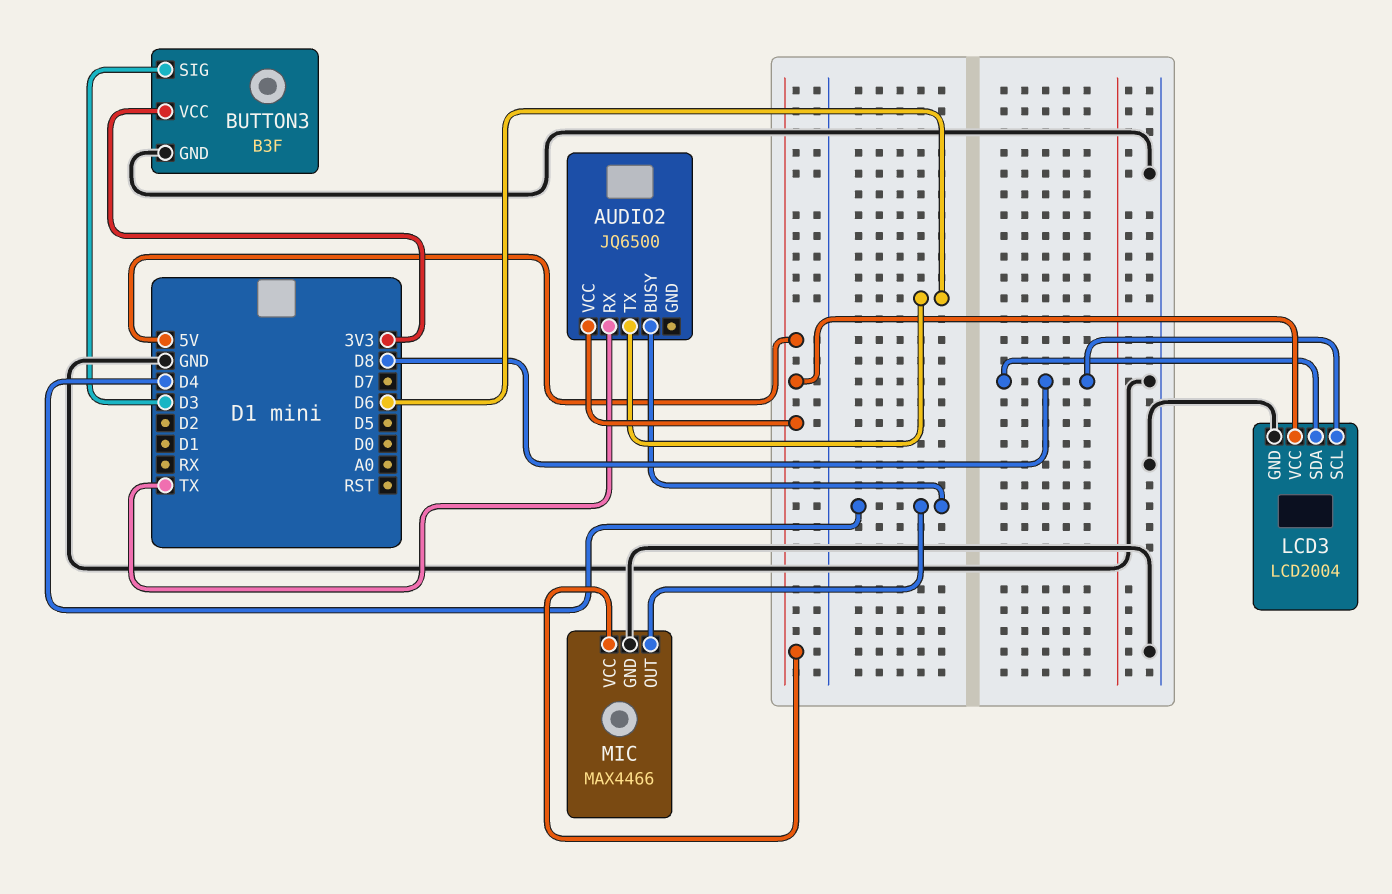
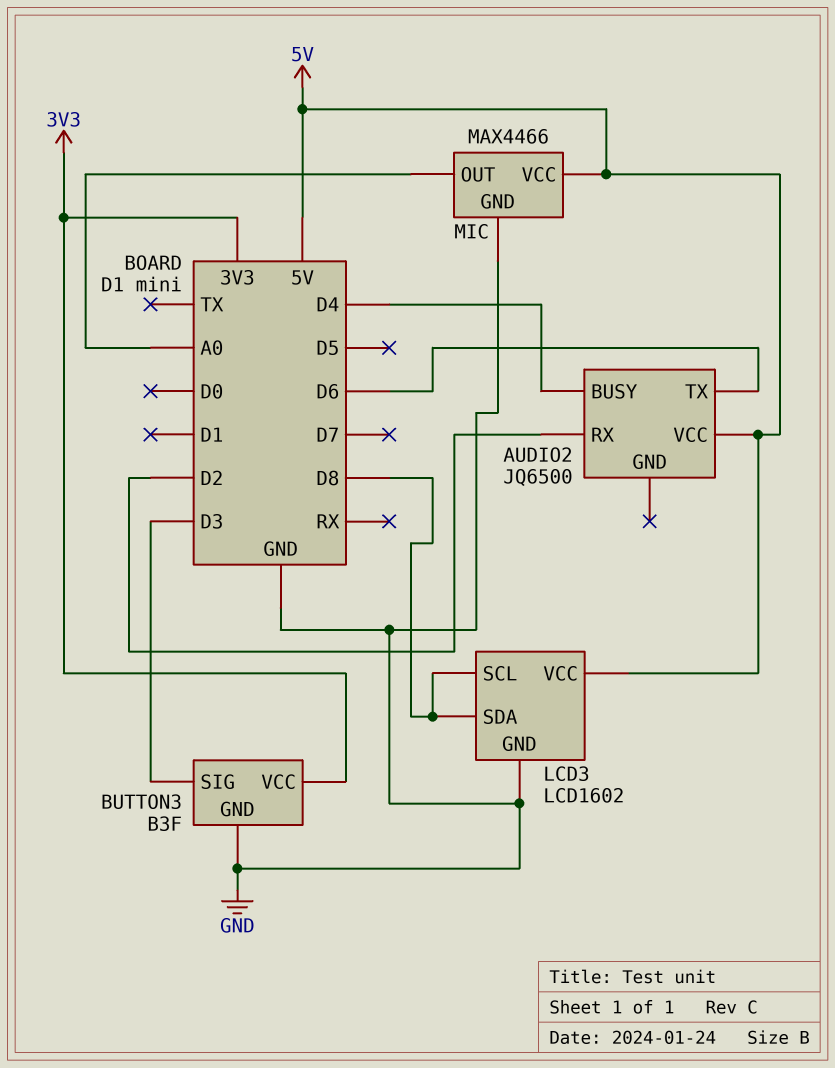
AUDIO2 pin RX: TX -> D2
LCD3: LCD2004 -> LCD1602
MIC pin OUT: D4 -> A0

